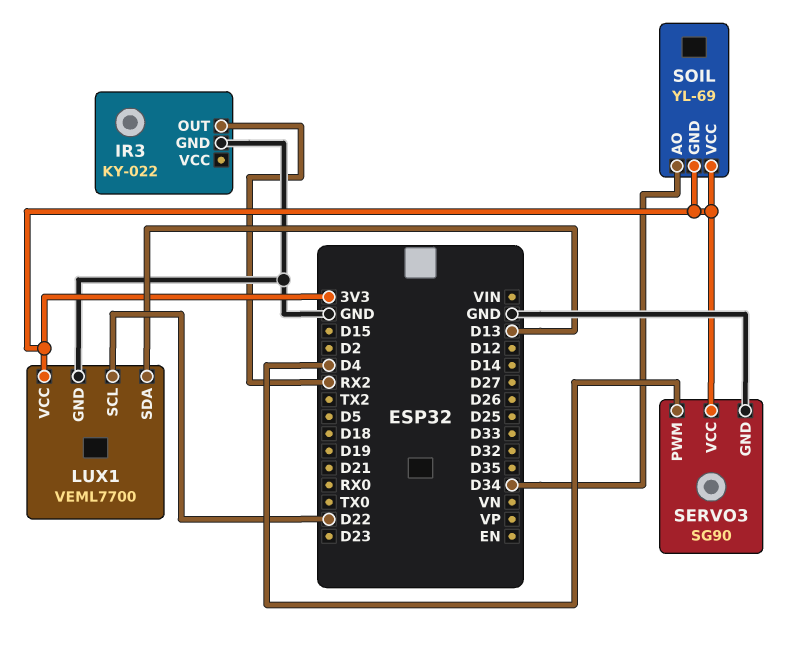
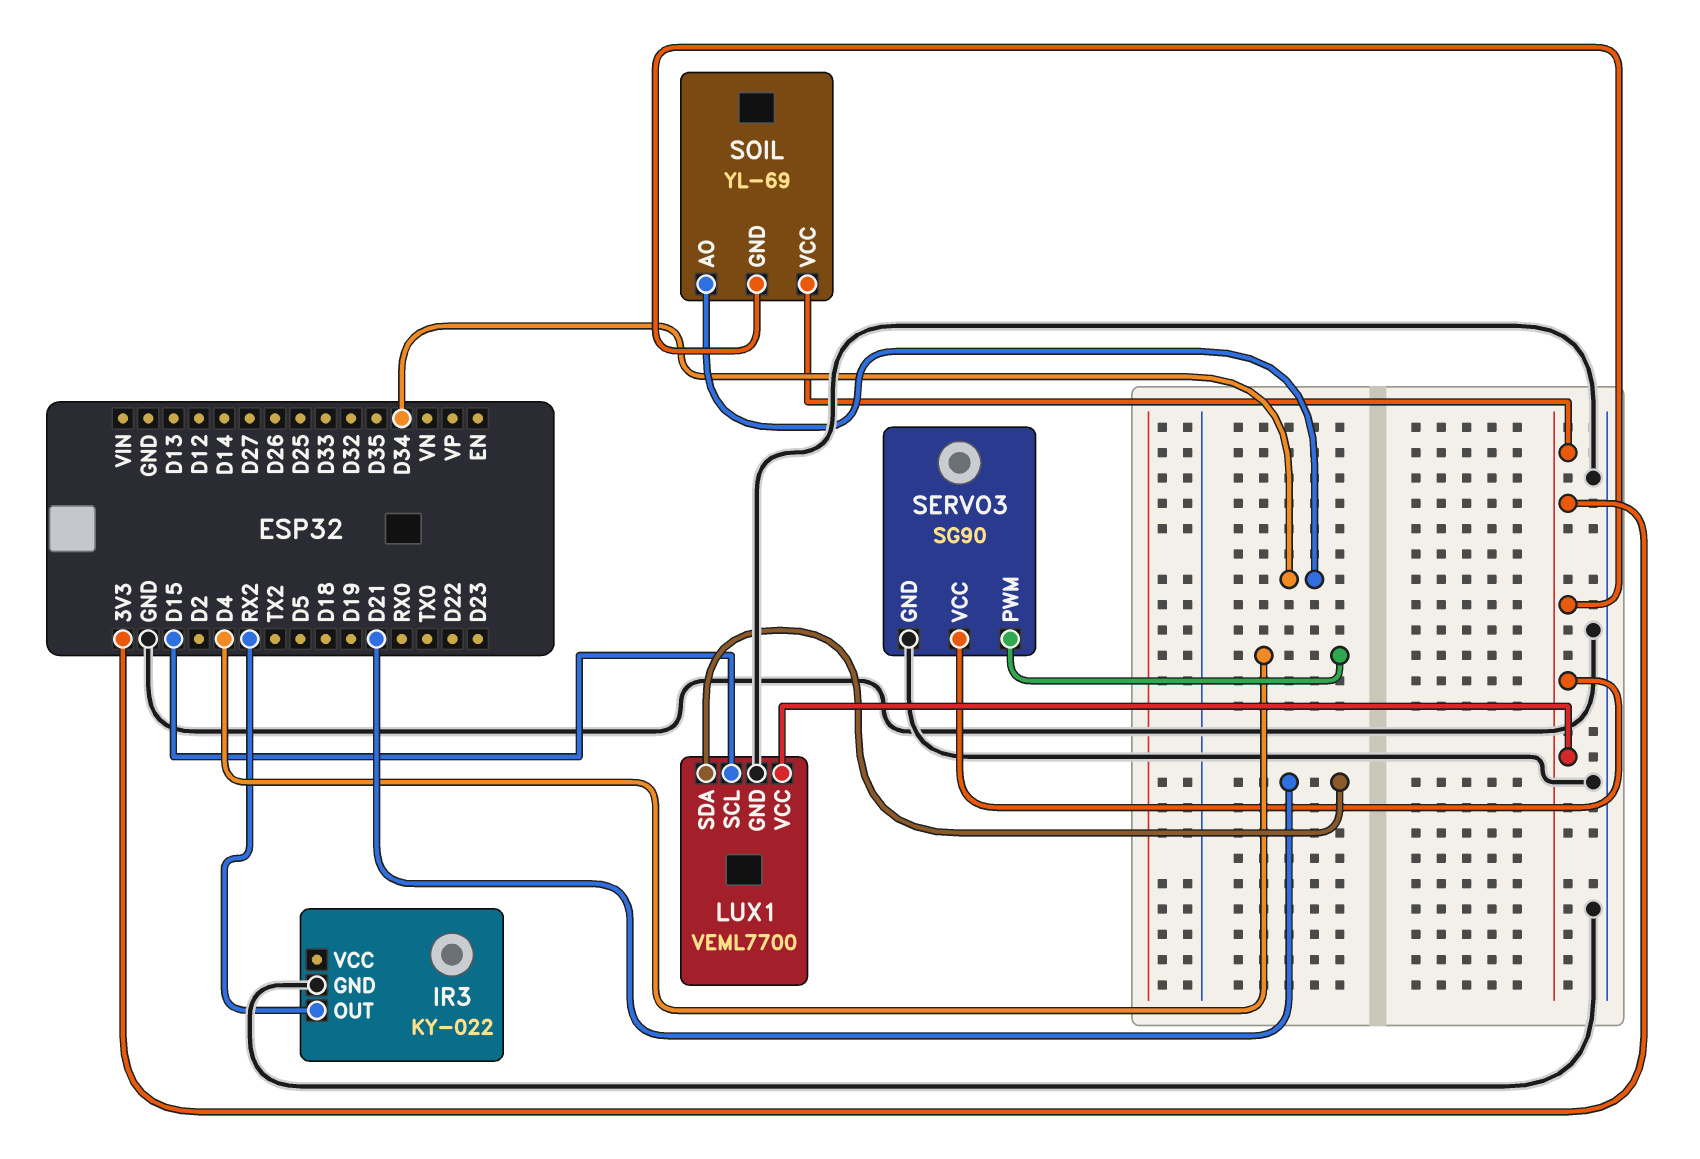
LUX1 pin SCL: D22 -> D15
LUX1 pin SDA: D13 -> D21

